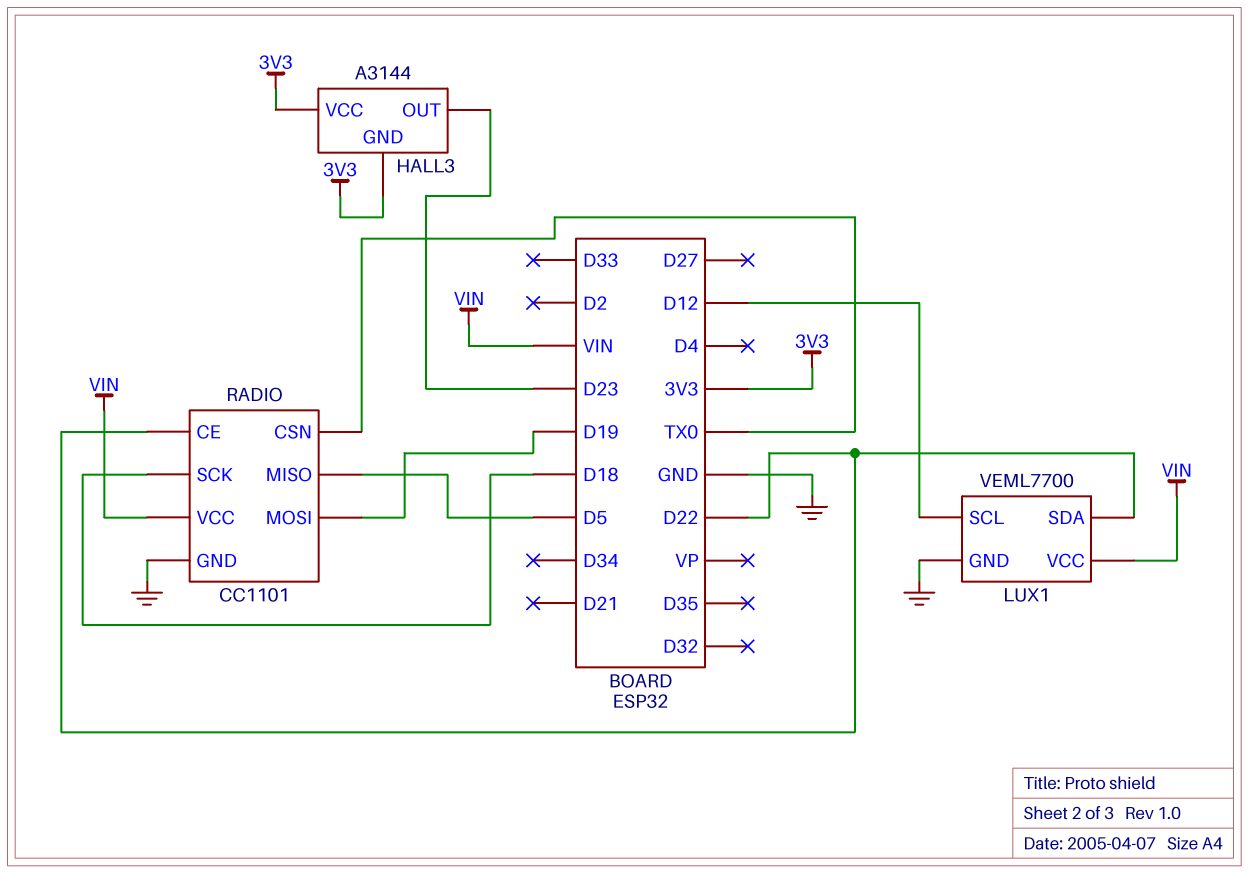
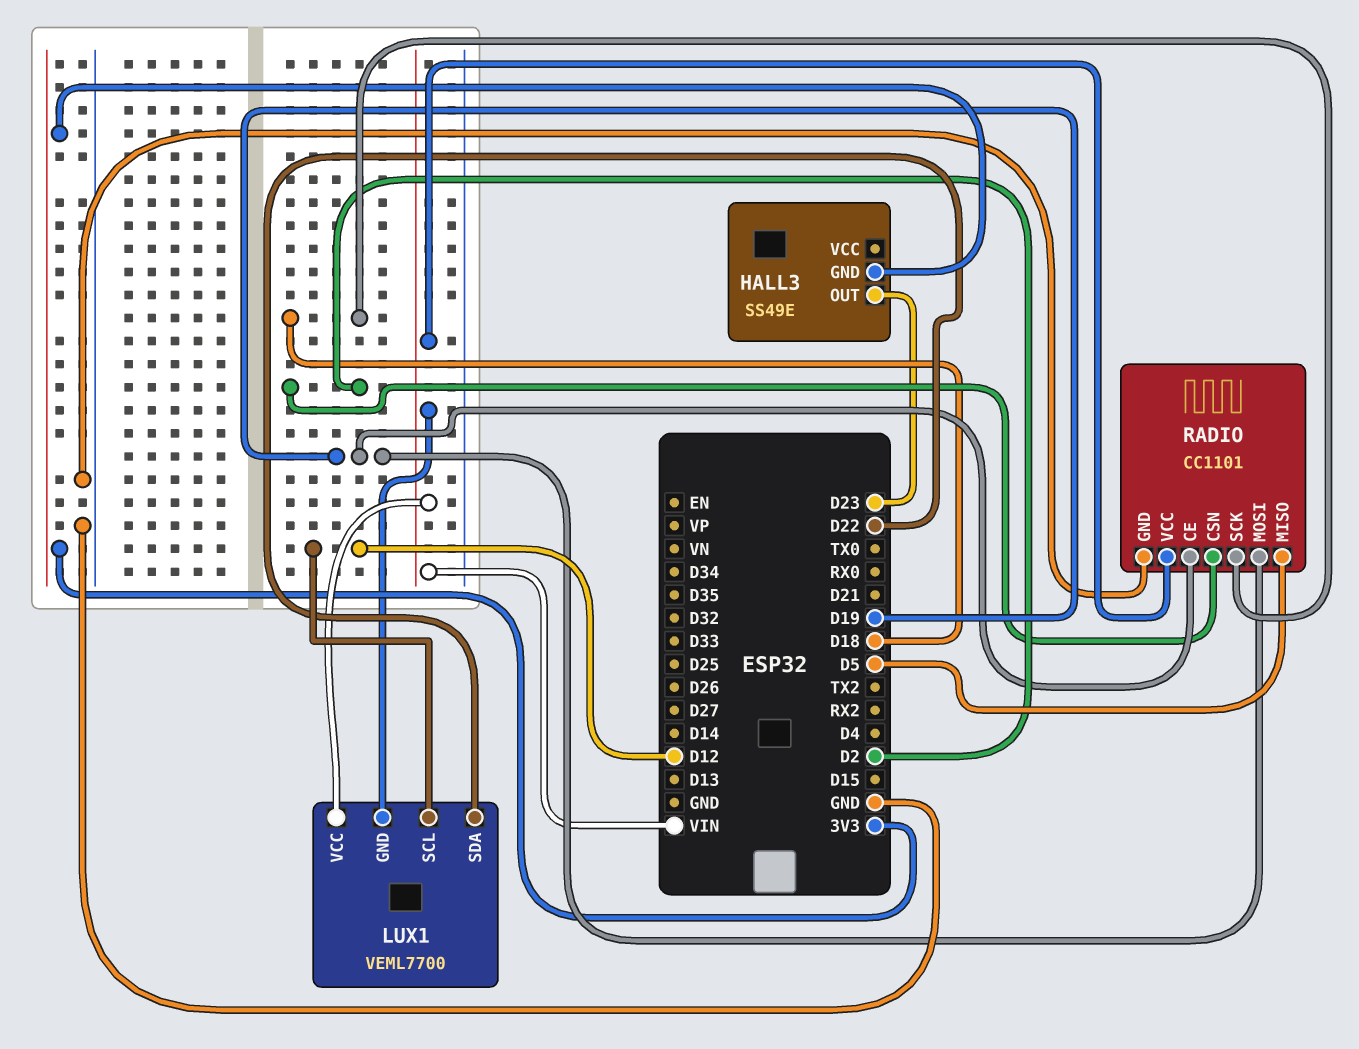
HALL3: A3144 -> SS49E
HALL3 pin VCC: 3V3 -> none
LUX1 pin GND: GND -> VIN
RADIO pin CE: D22 -> D19
RADIO pin CSN: TX0 -> D2

